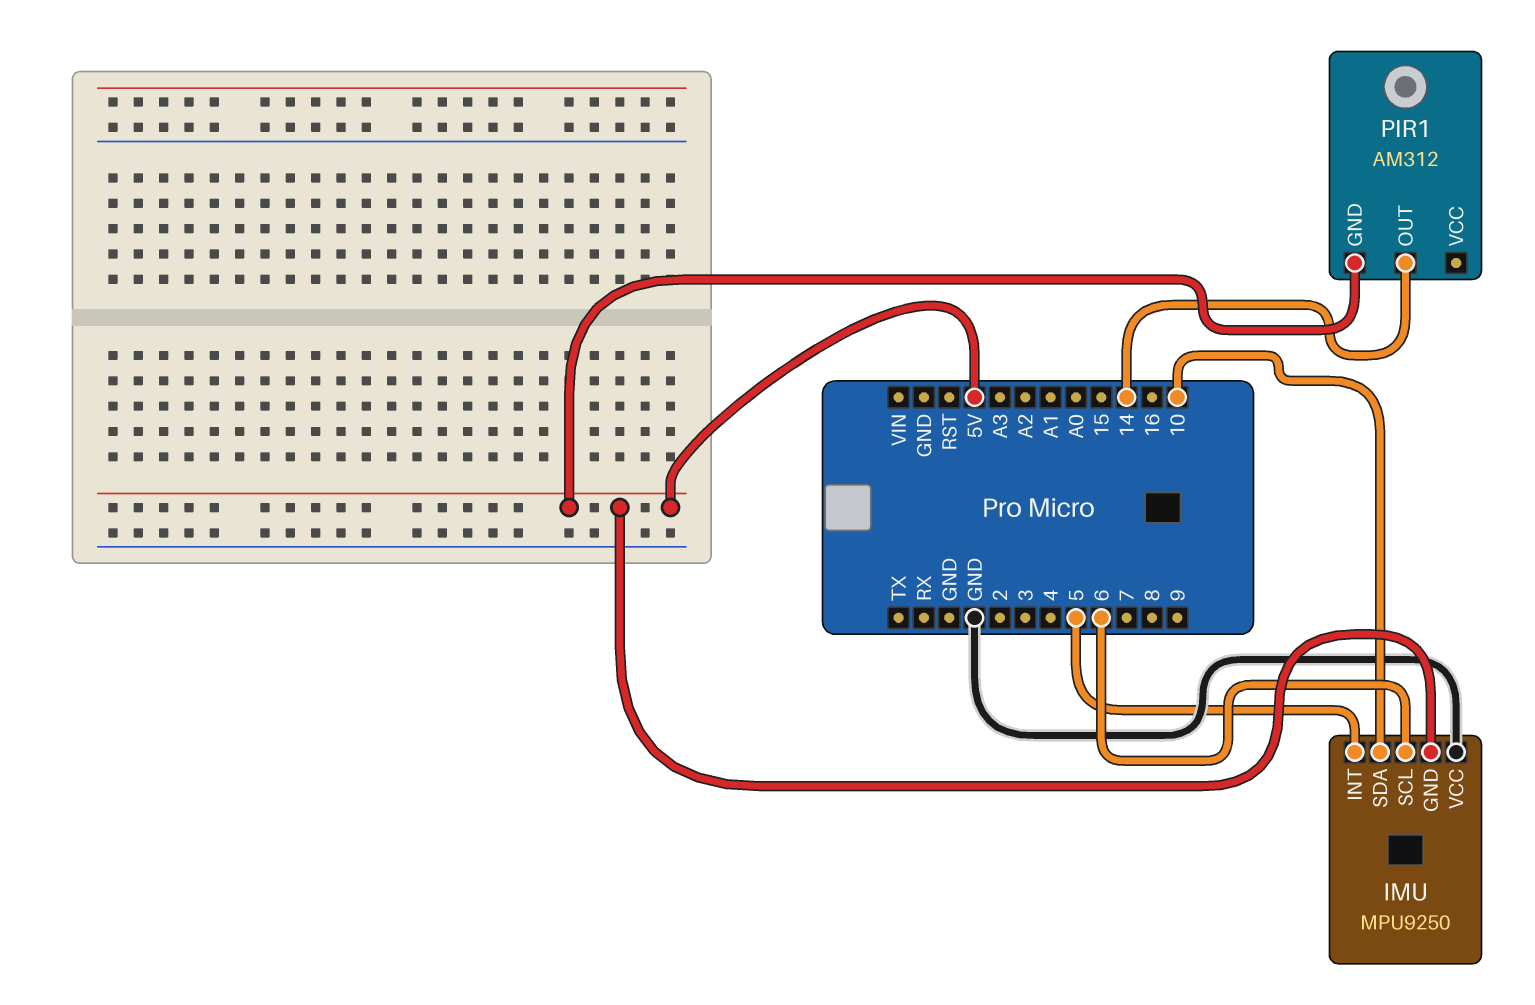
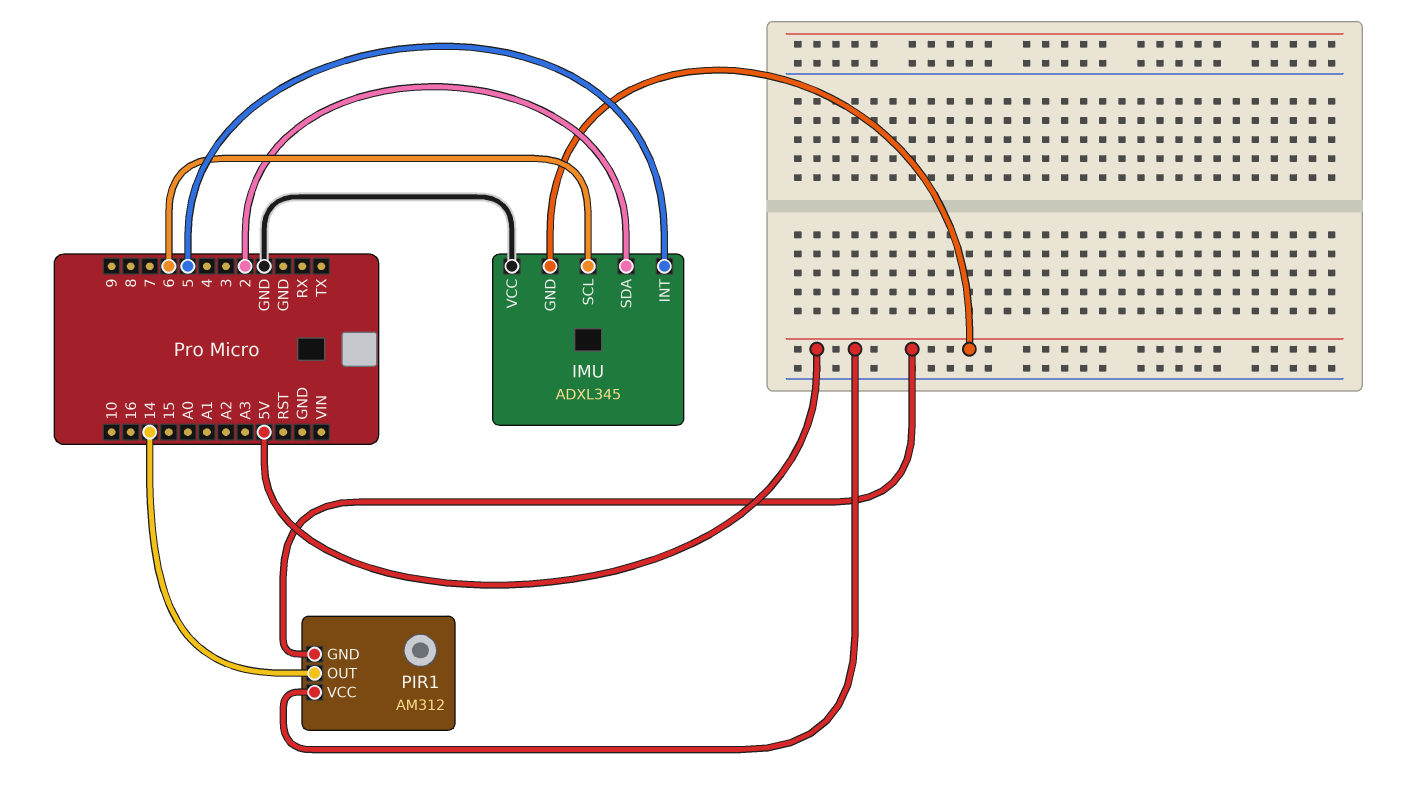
IMU: MPU9250 -> ADXL345
IMU pin SDA: 10 -> 2
PIR1 pin VCC: none -> 5V

